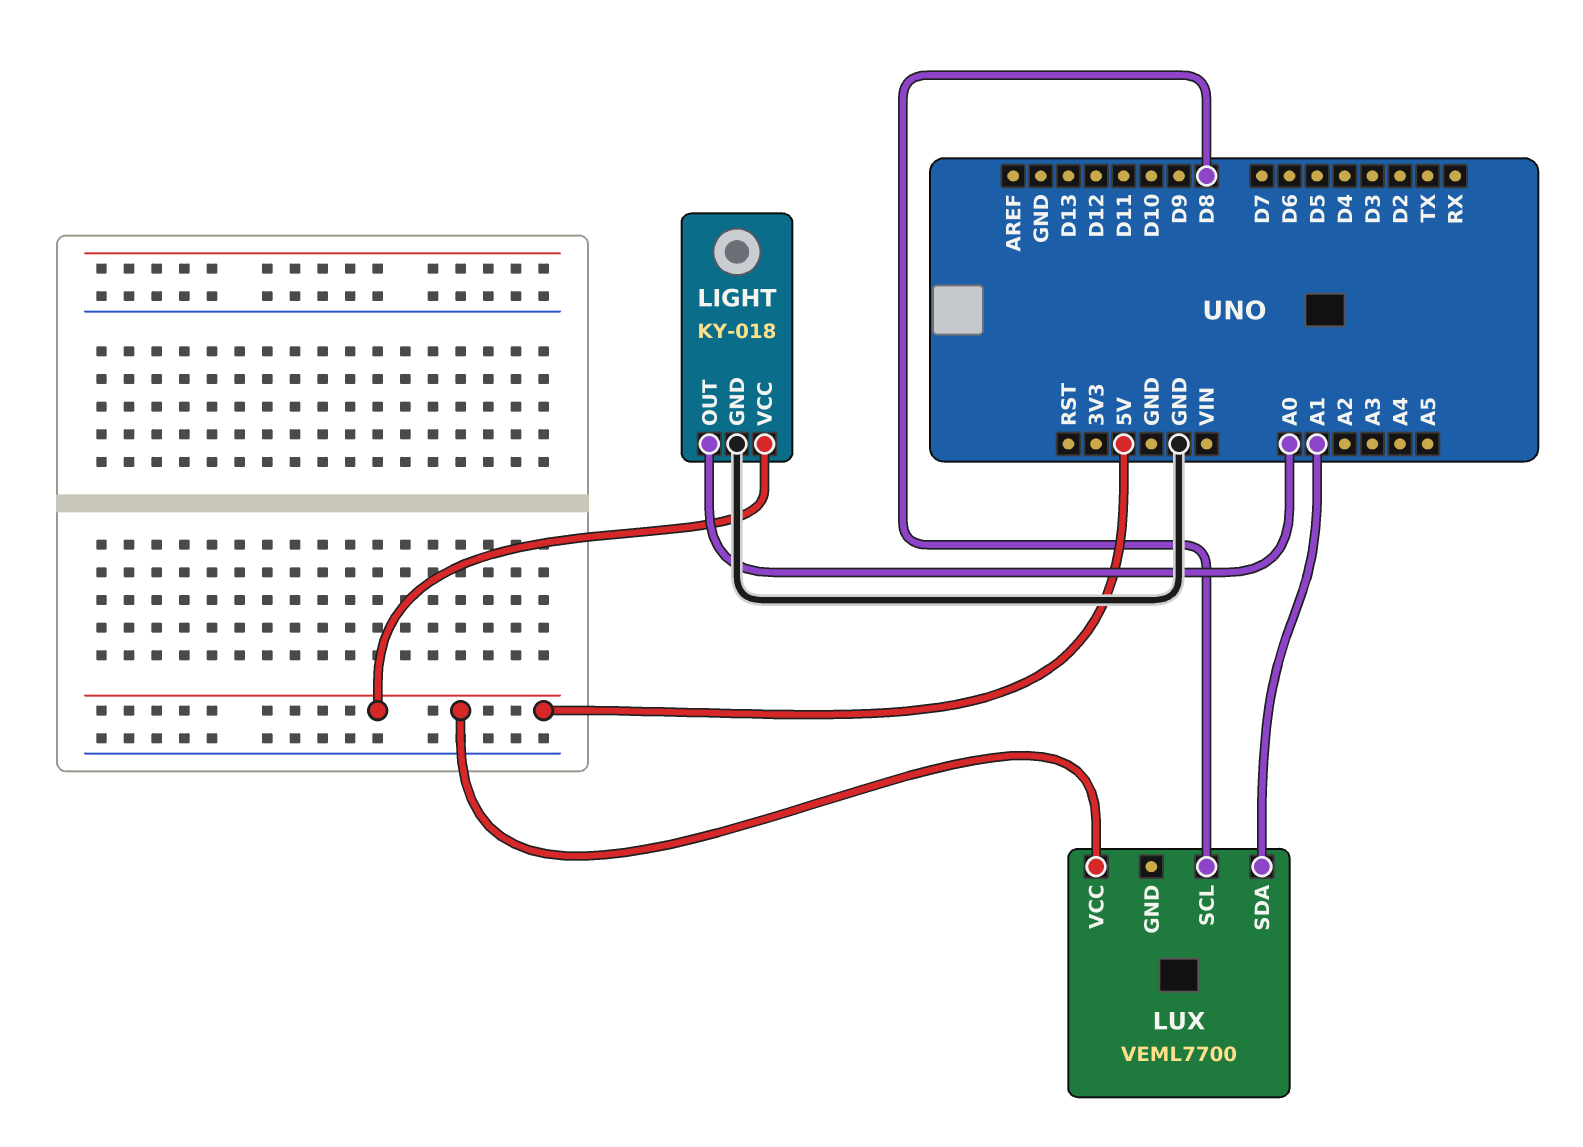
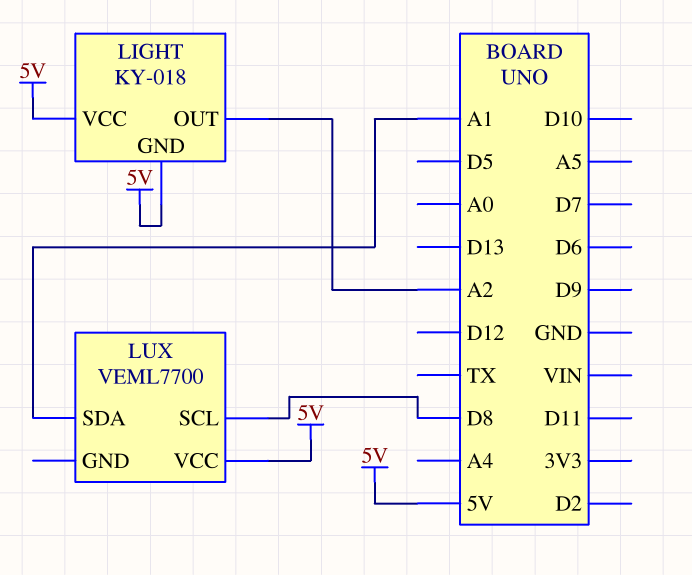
LIGHT pin GND: GND -> 5V
LIGHT pin OUT: A0 -> A2

